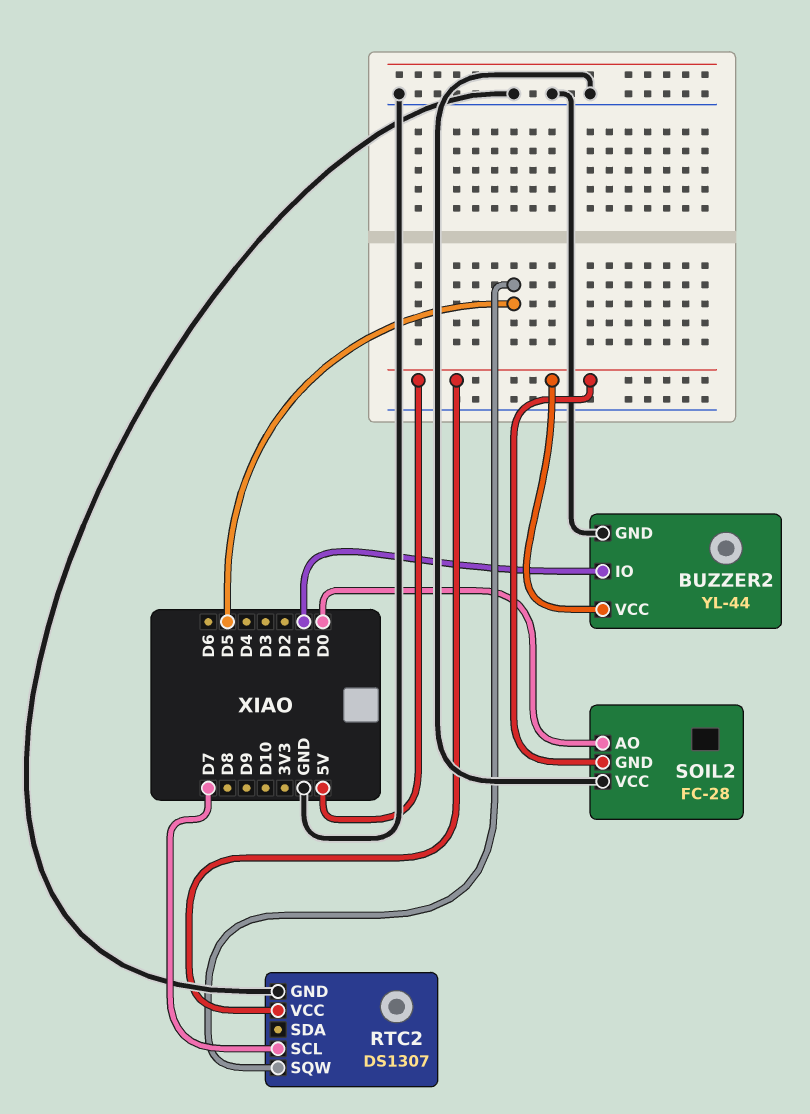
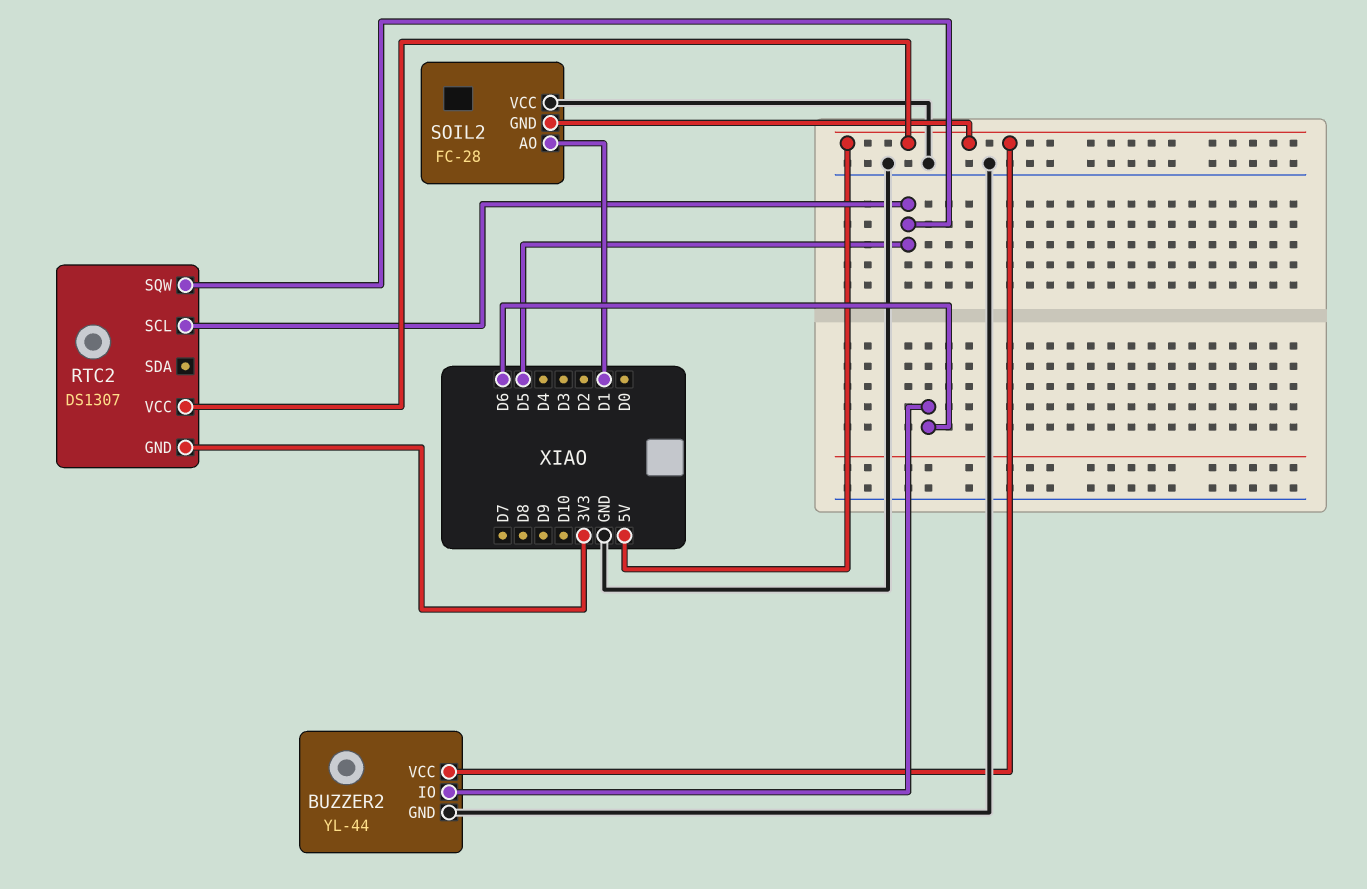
BUZZER2 pin IO: D1 -> D6
RTC2 pin GND: GND -> 3V3
RTC2 pin SCL: D7 -> D5
SOIL2 pin AO: D0 -> D1

